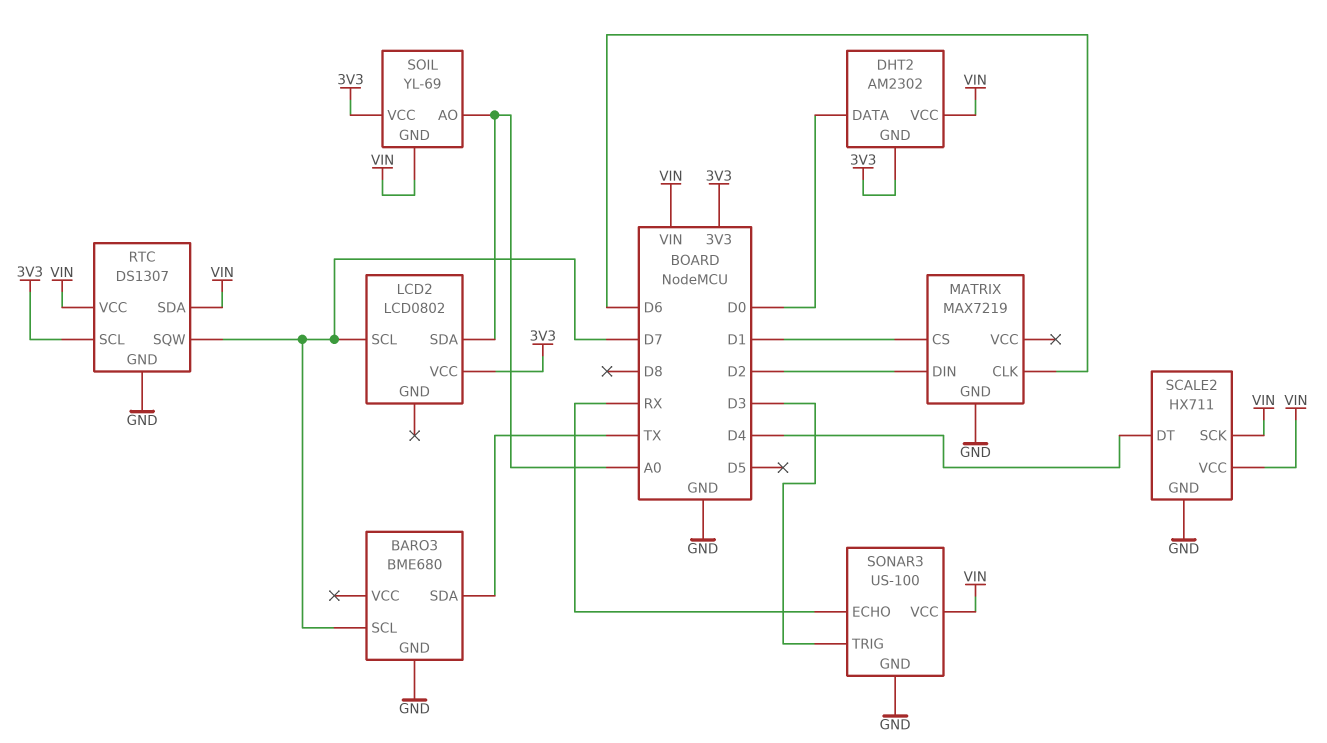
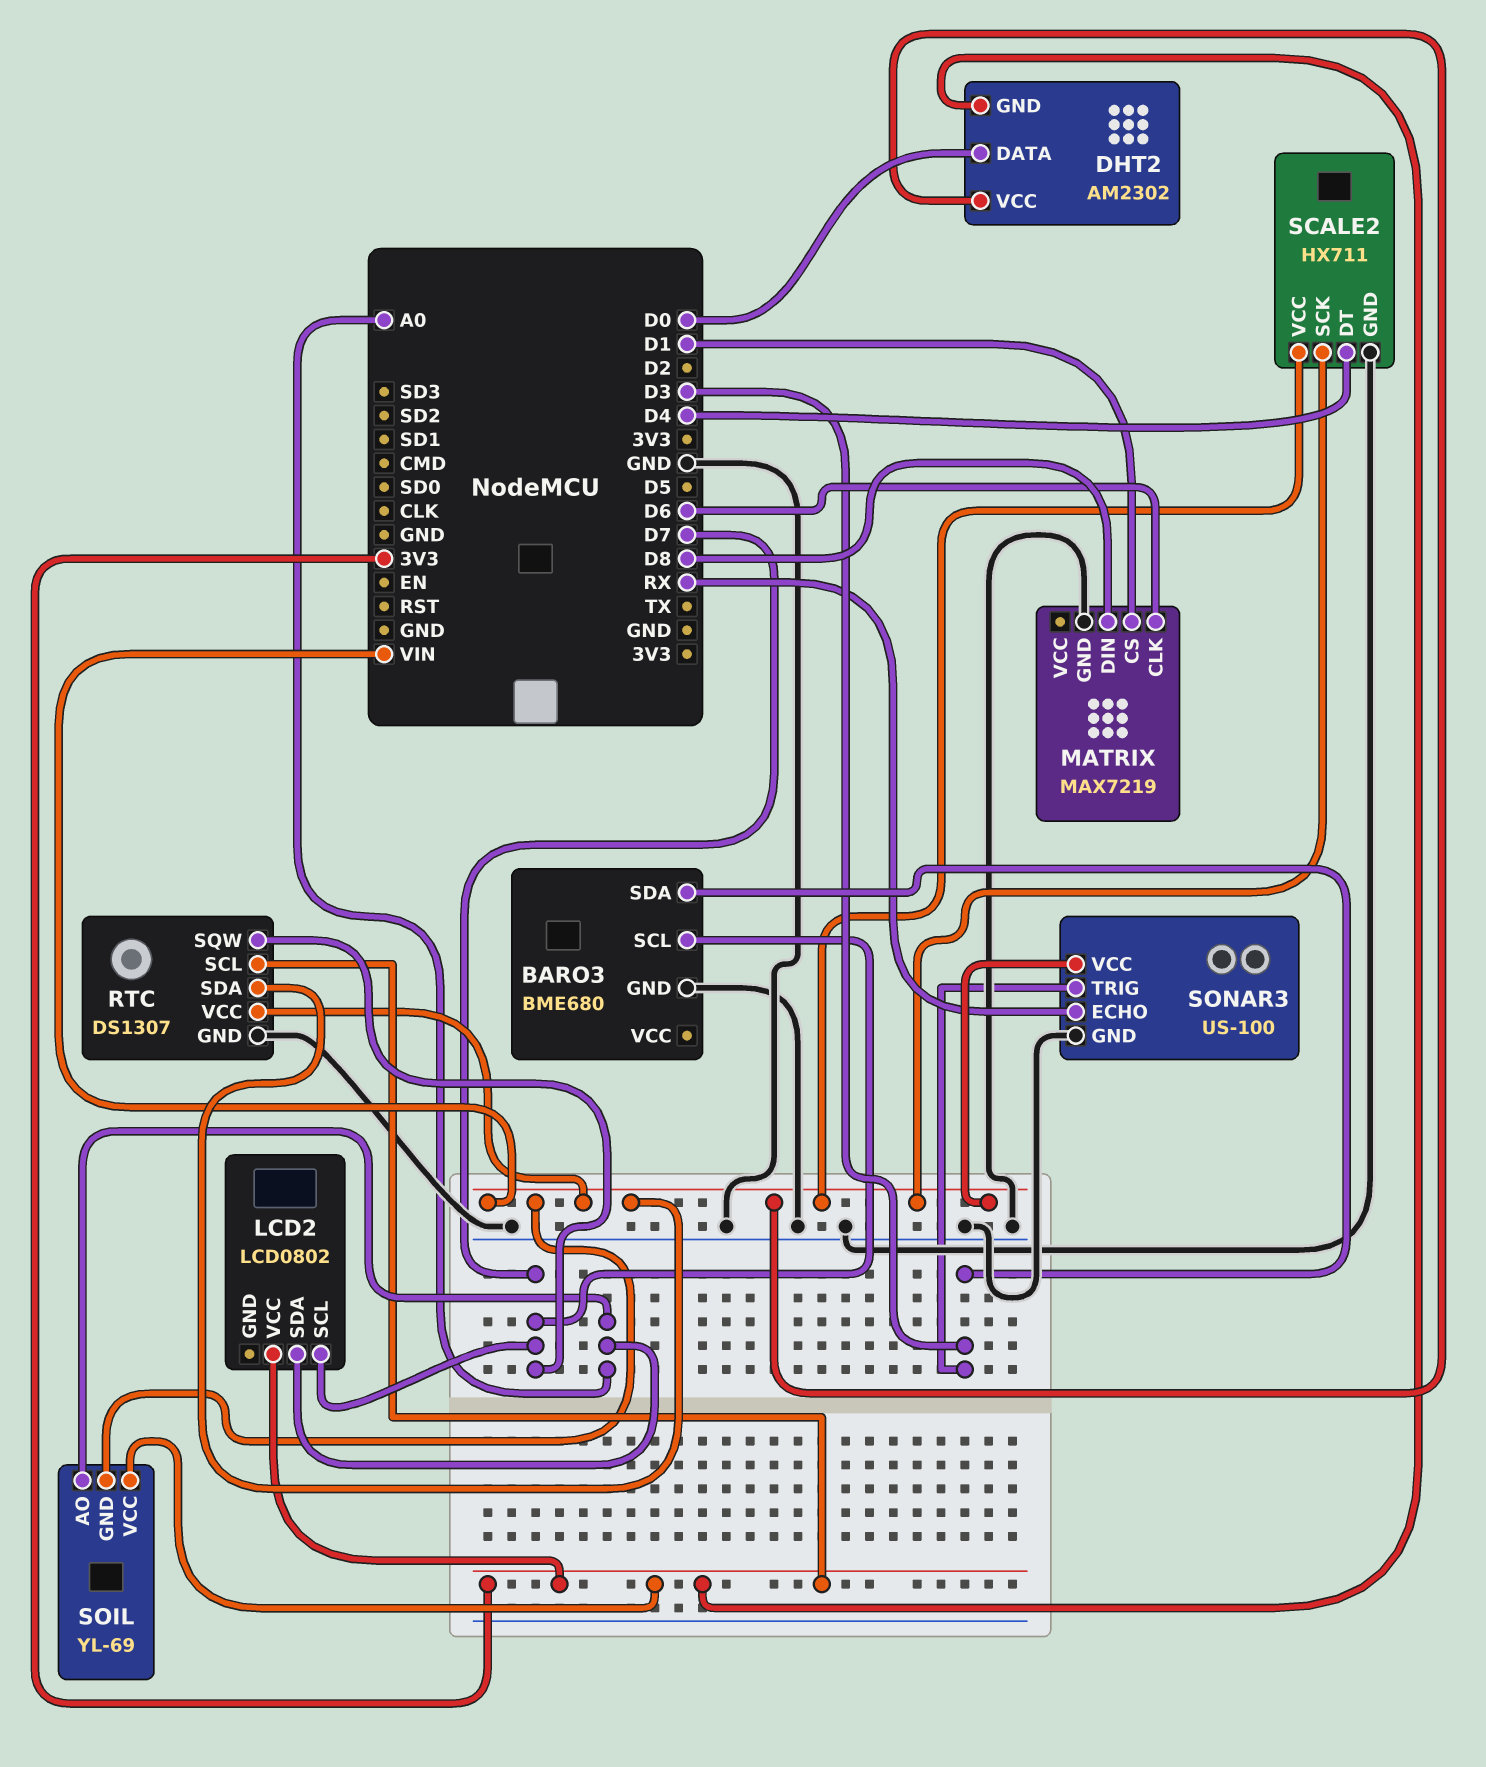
BARO3 pin SDA: TX -> D3
MATRIX pin DIN: D2 -> D8

